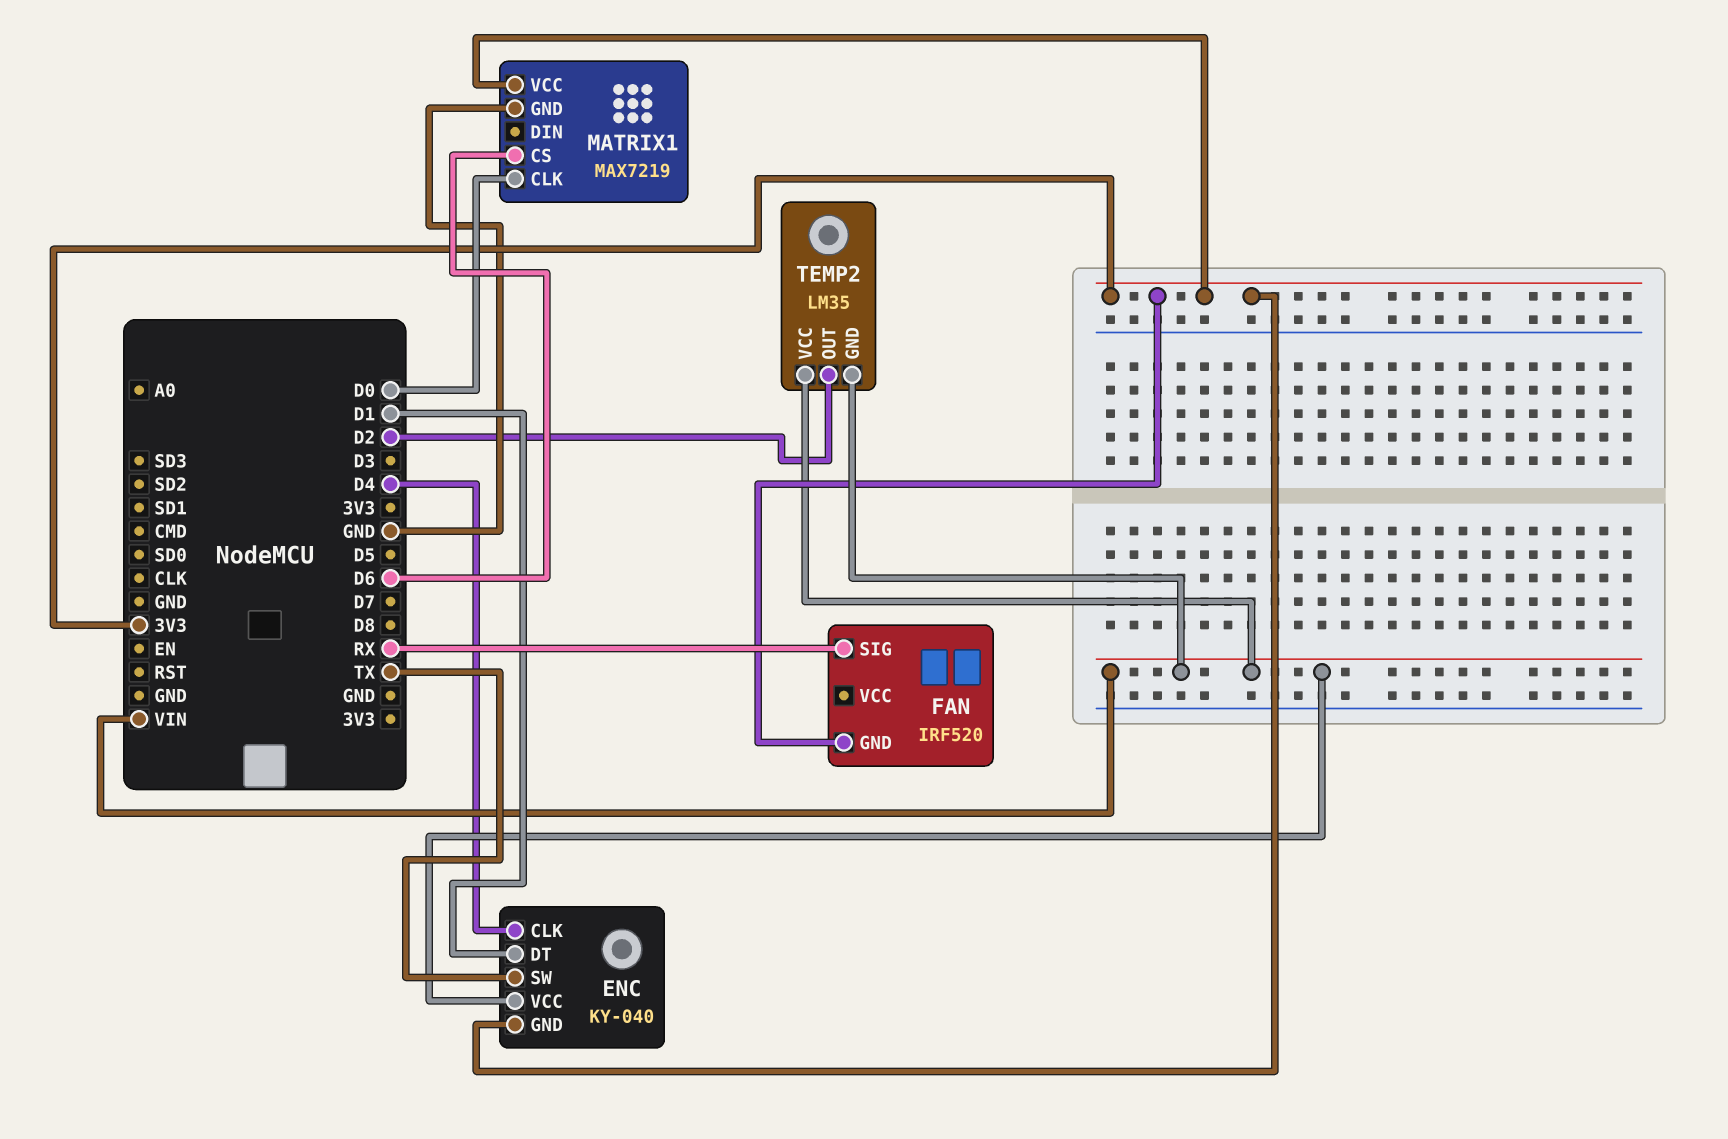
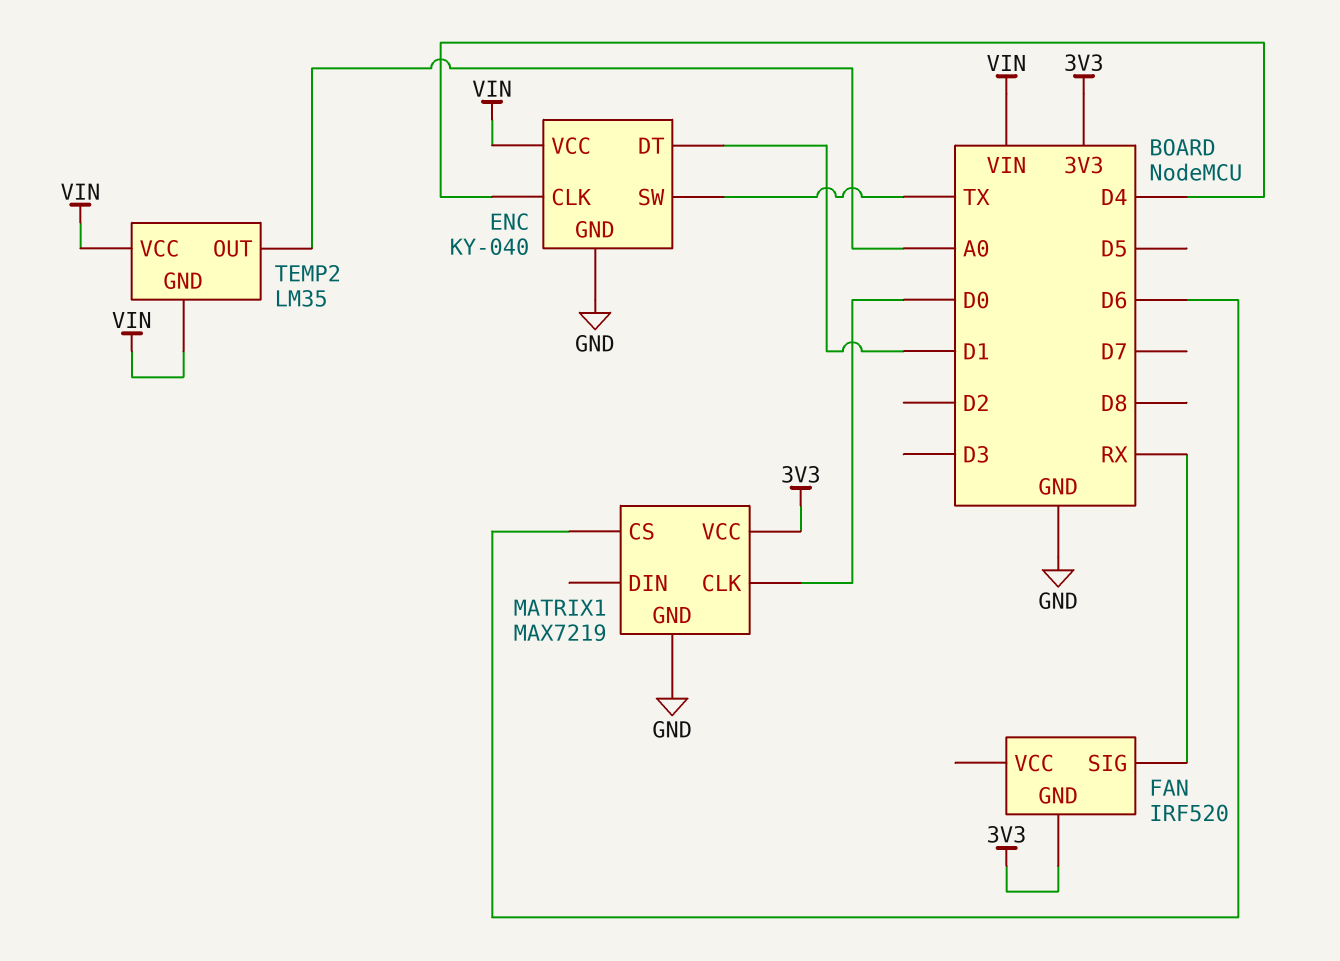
ENC pin GND: 3V3 -> GND
TEMP2 pin OUT: D2 -> A0

